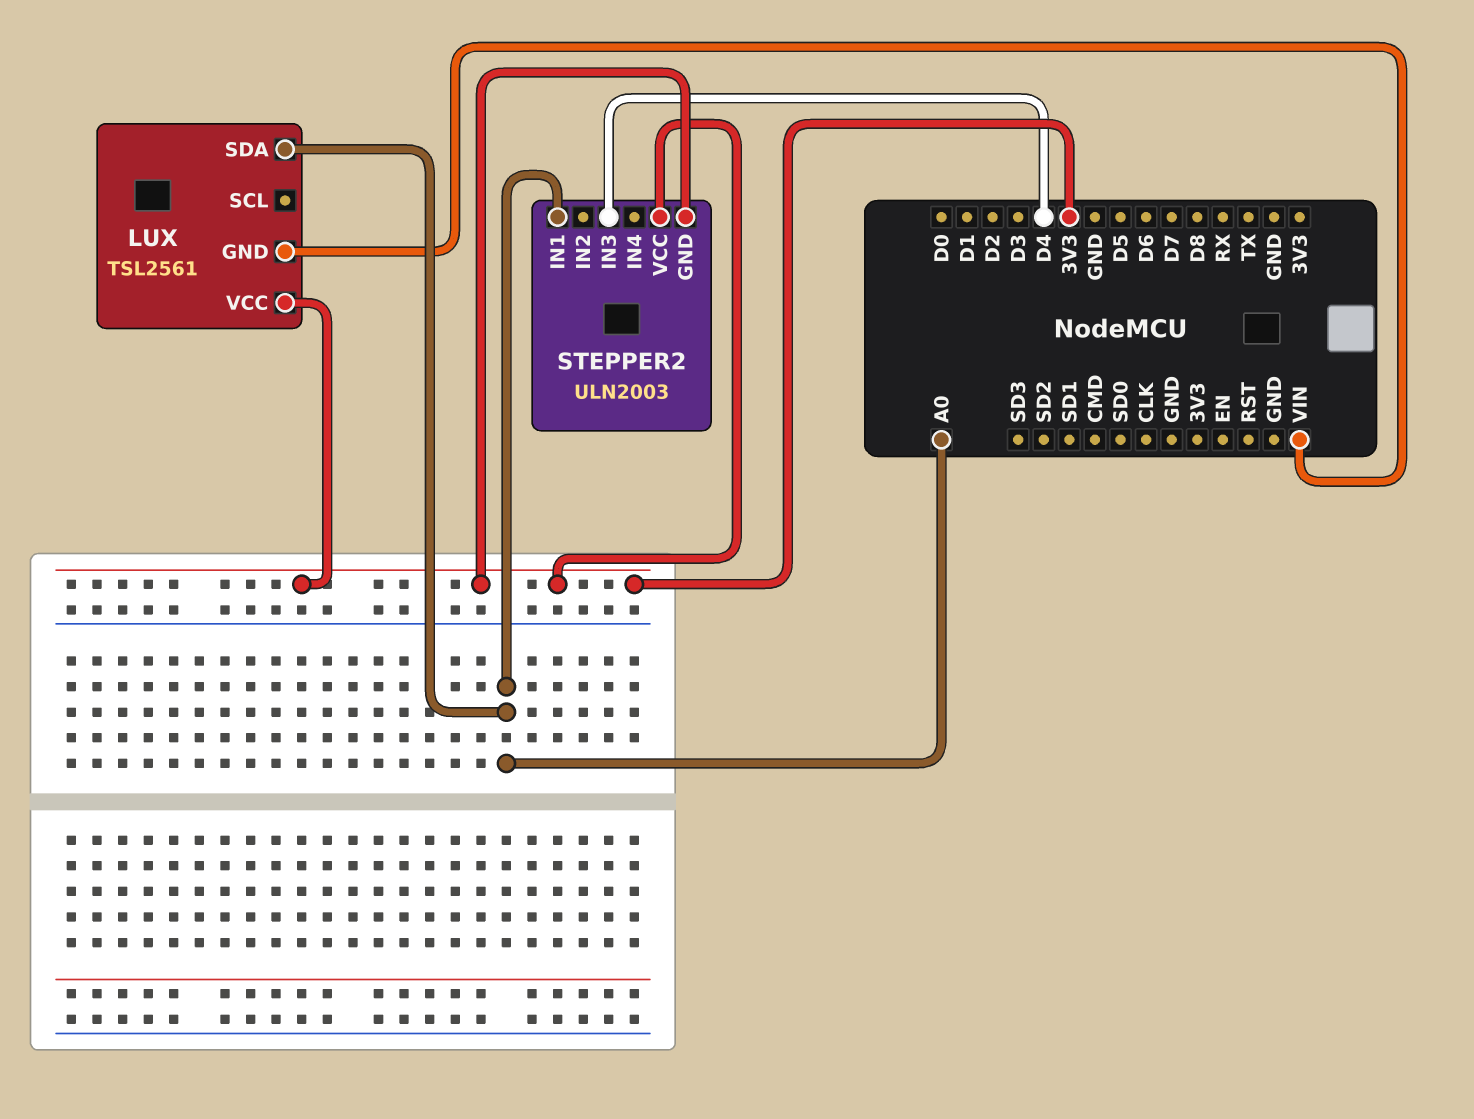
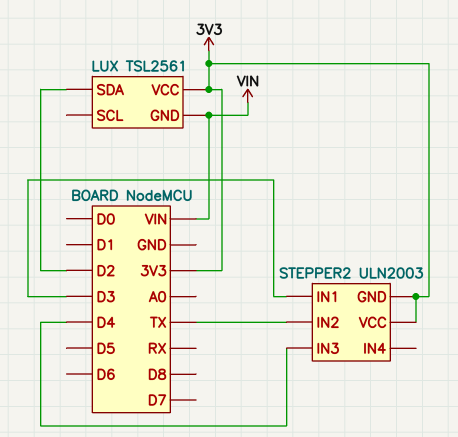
LUX pin SDA: A0 -> D2
STEPPER2 pin IN1: A0 -> D3
STEPPER2 pin IN2: none -> TX

